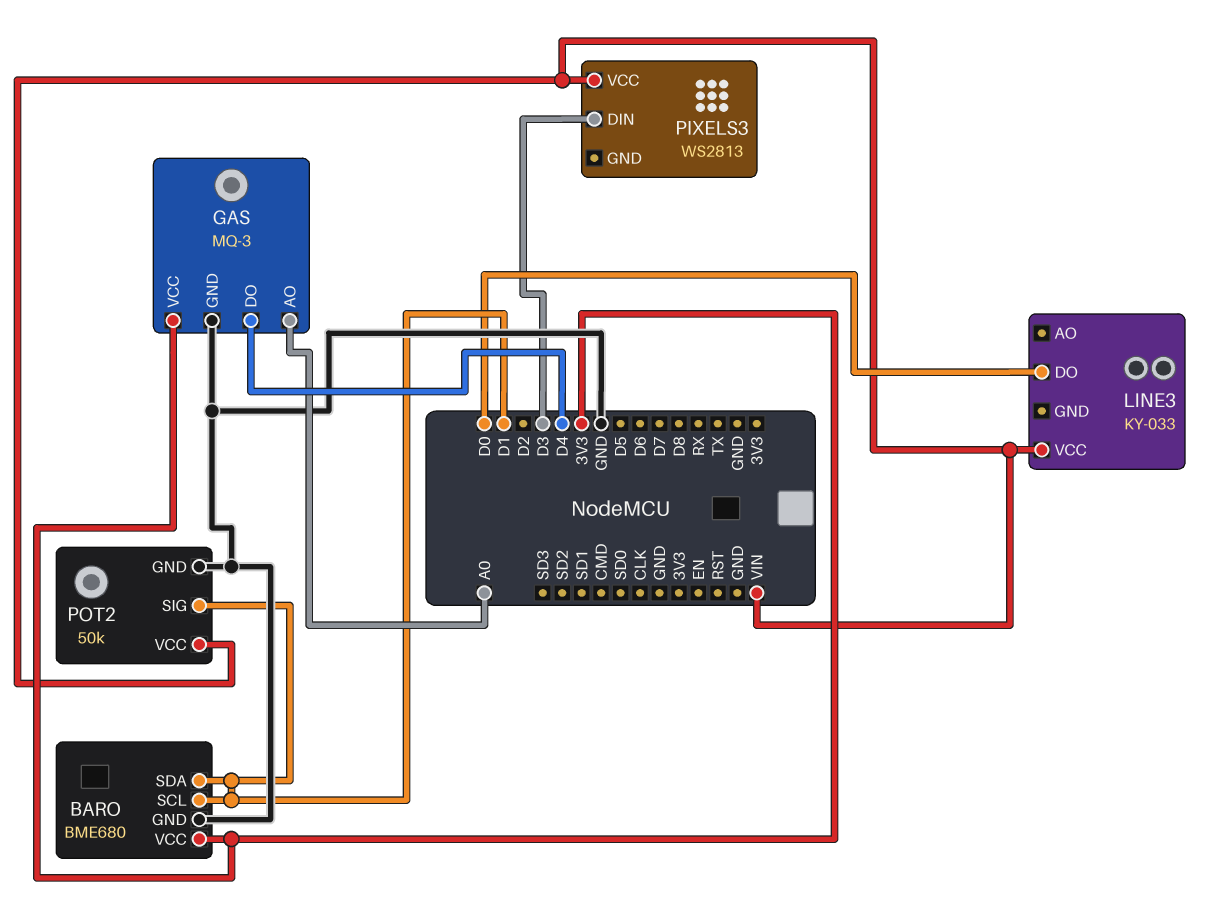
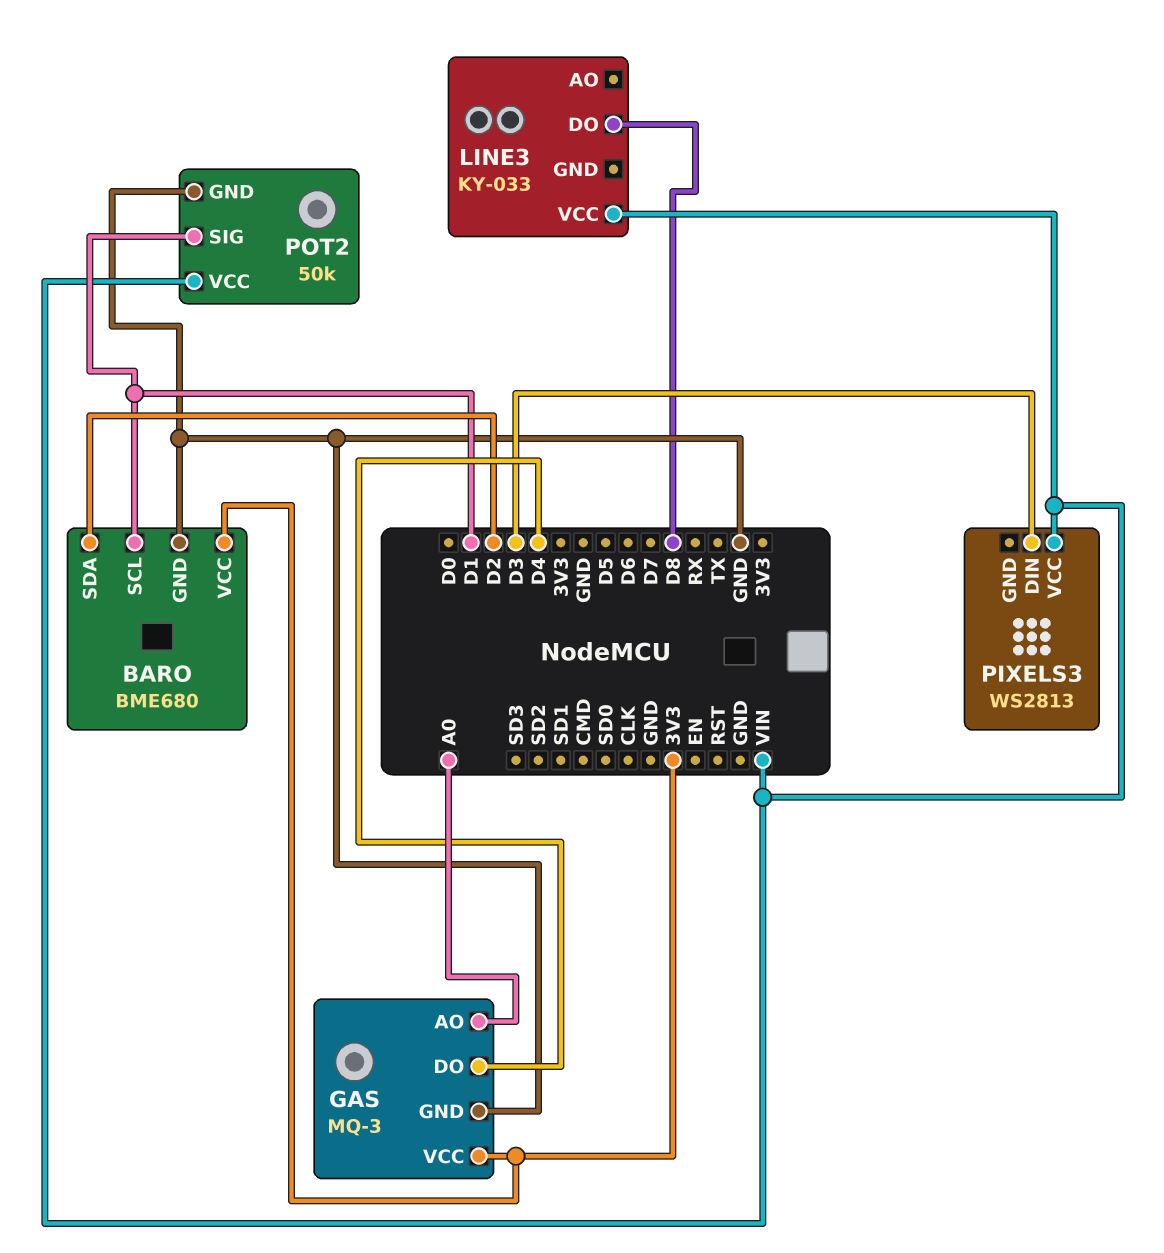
BARO pin SDA: D1 -> D2
LINE3 pin DO: D0 -> D8

